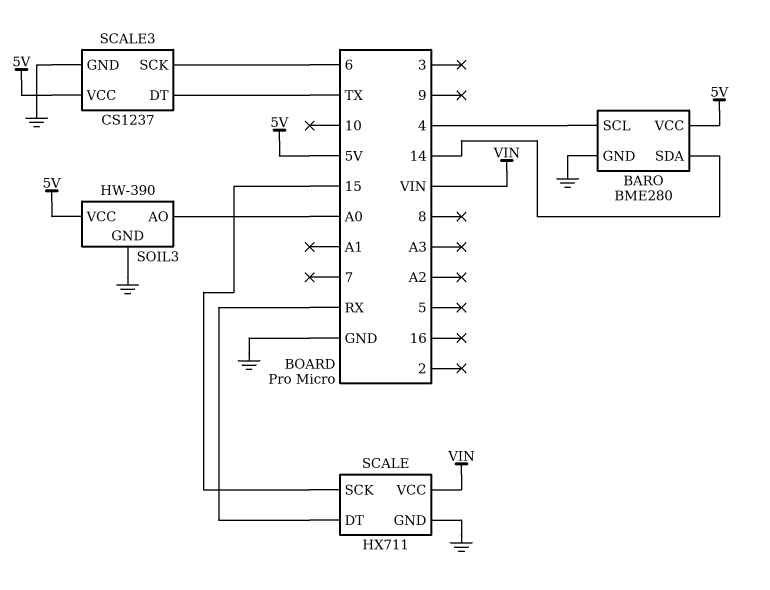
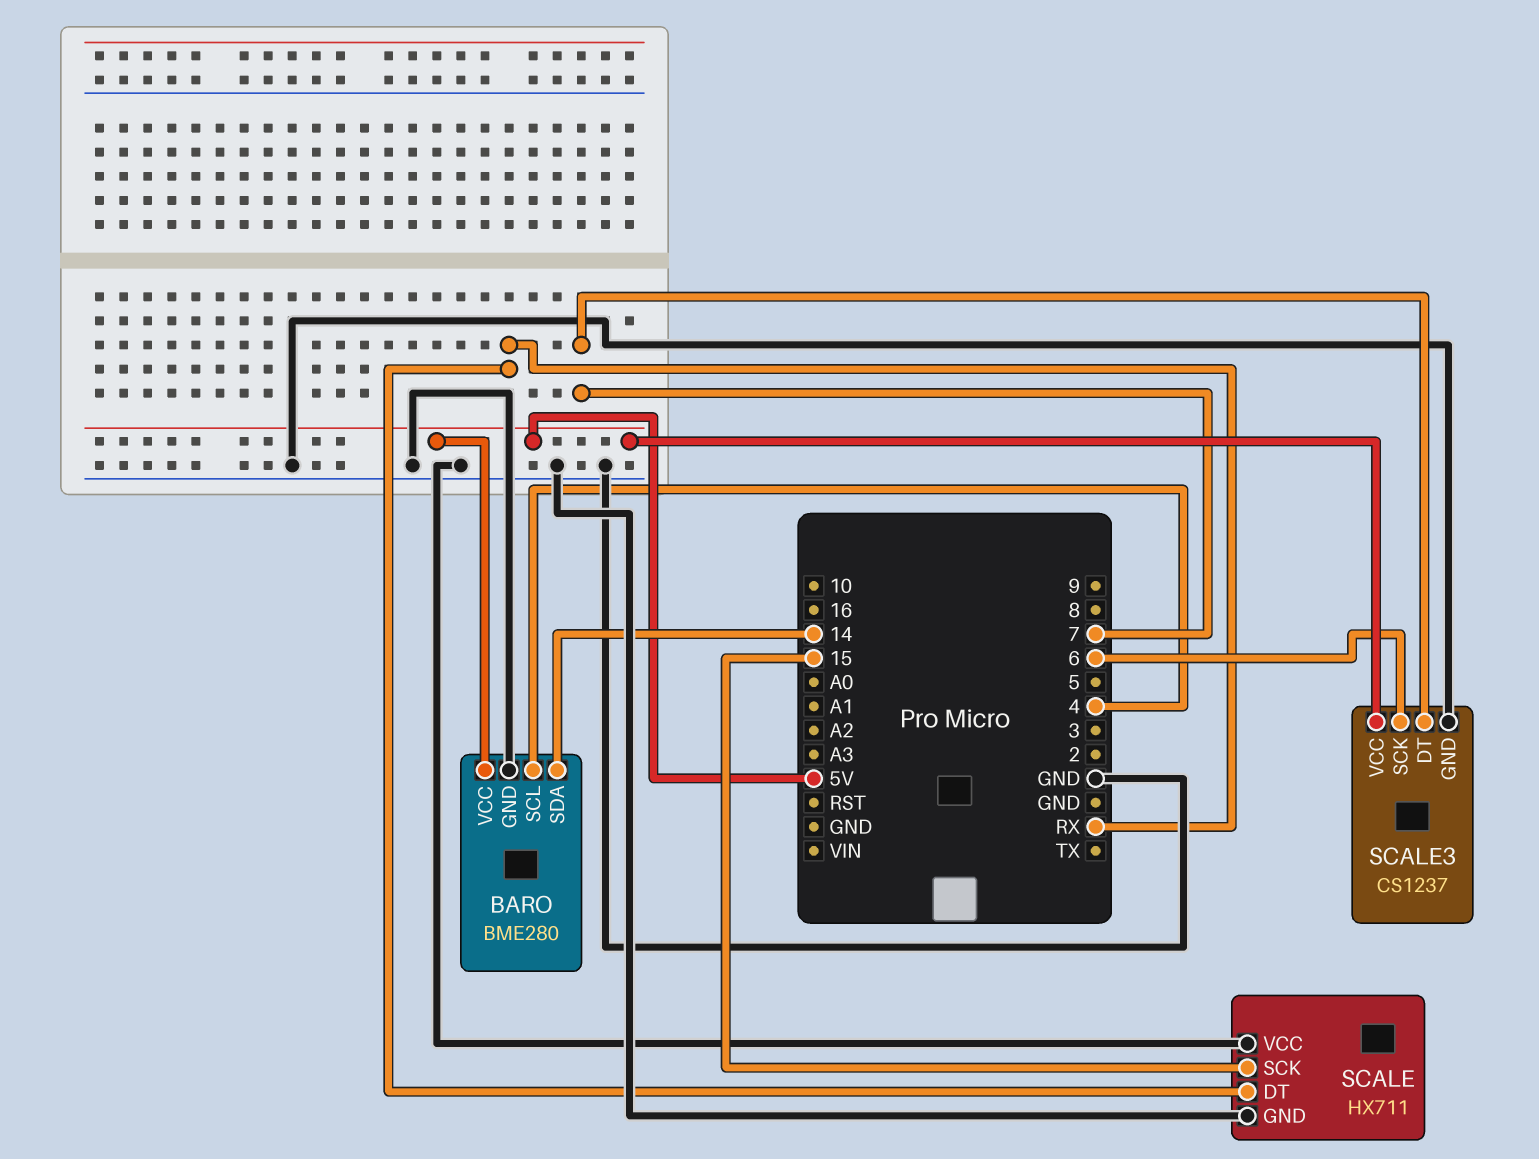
SCALE pin VCC: VIN -> GND
SCALE3 pin DT: TX -> 7
SOIL3: HW-390 -> none
SOIL3 pin AO: A0 -> none
SOIL3 pin GND: GND -> none
SOIL3 pin VCC: 5V -> none

